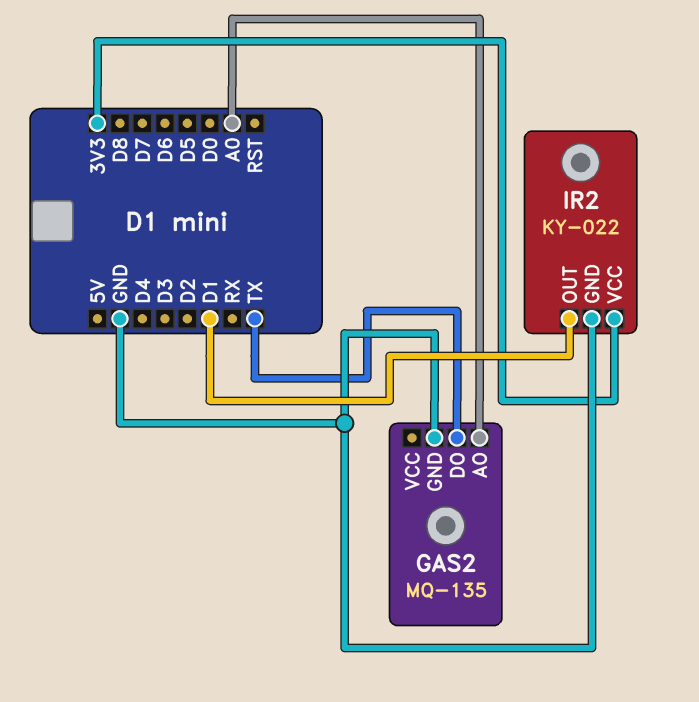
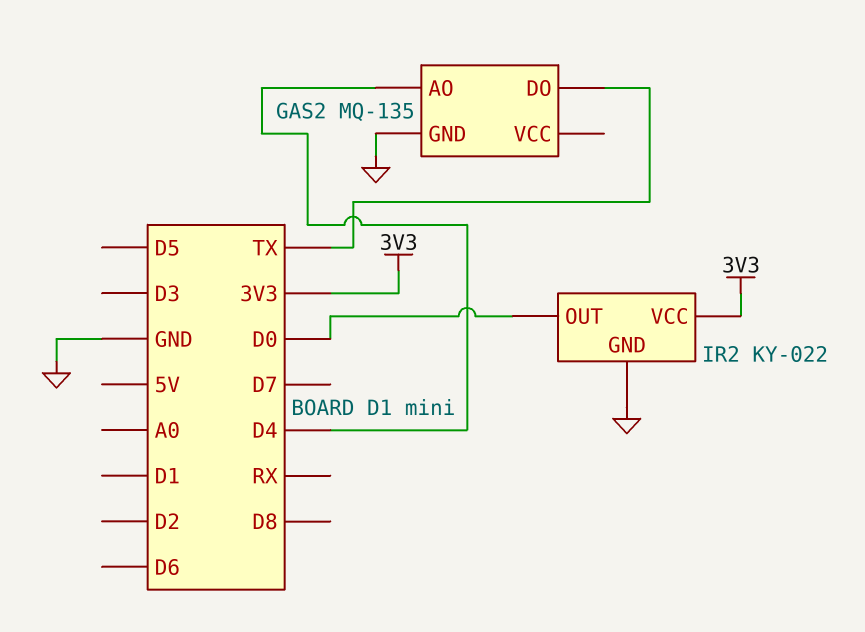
GAS2 pin AO: A0 -> D4
IR2 pin OUT: D1 -> D0

